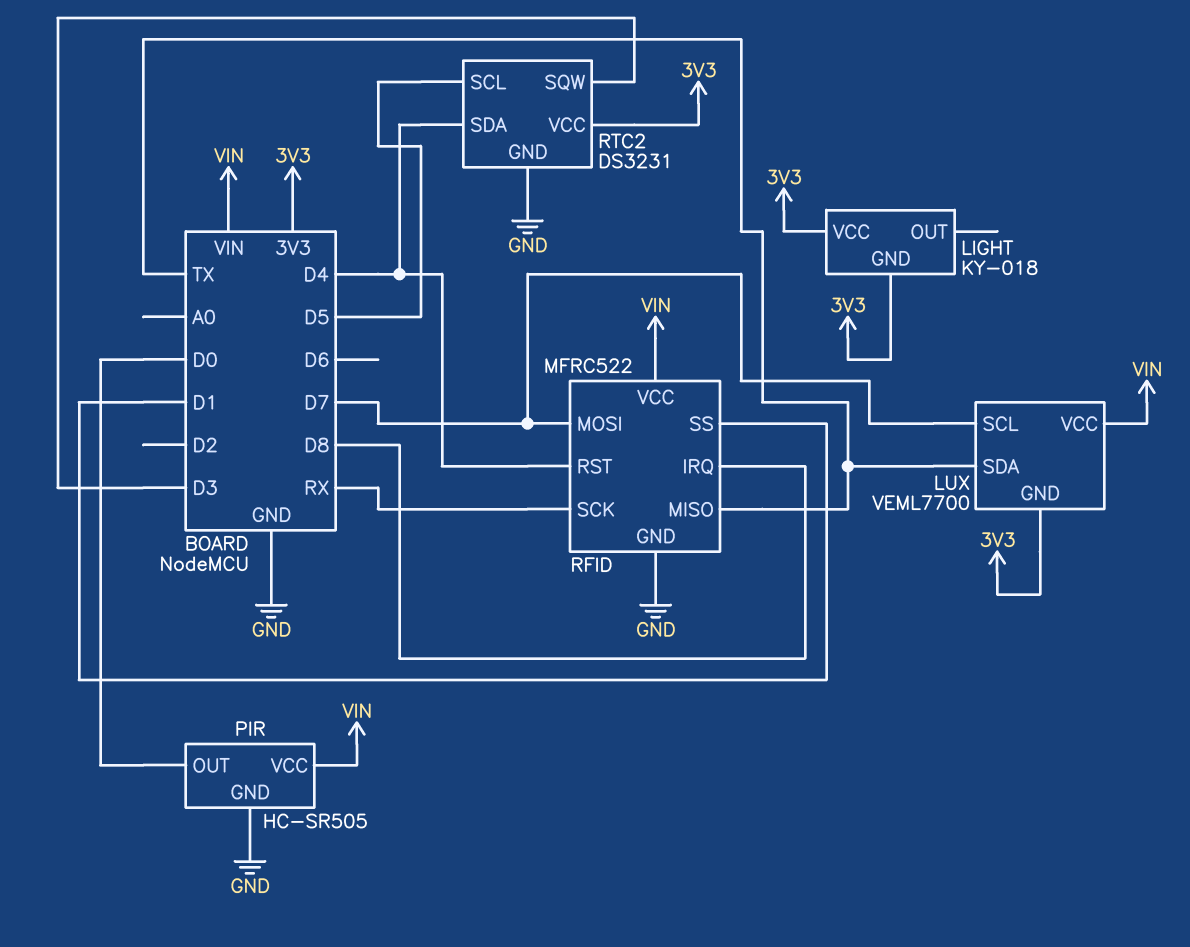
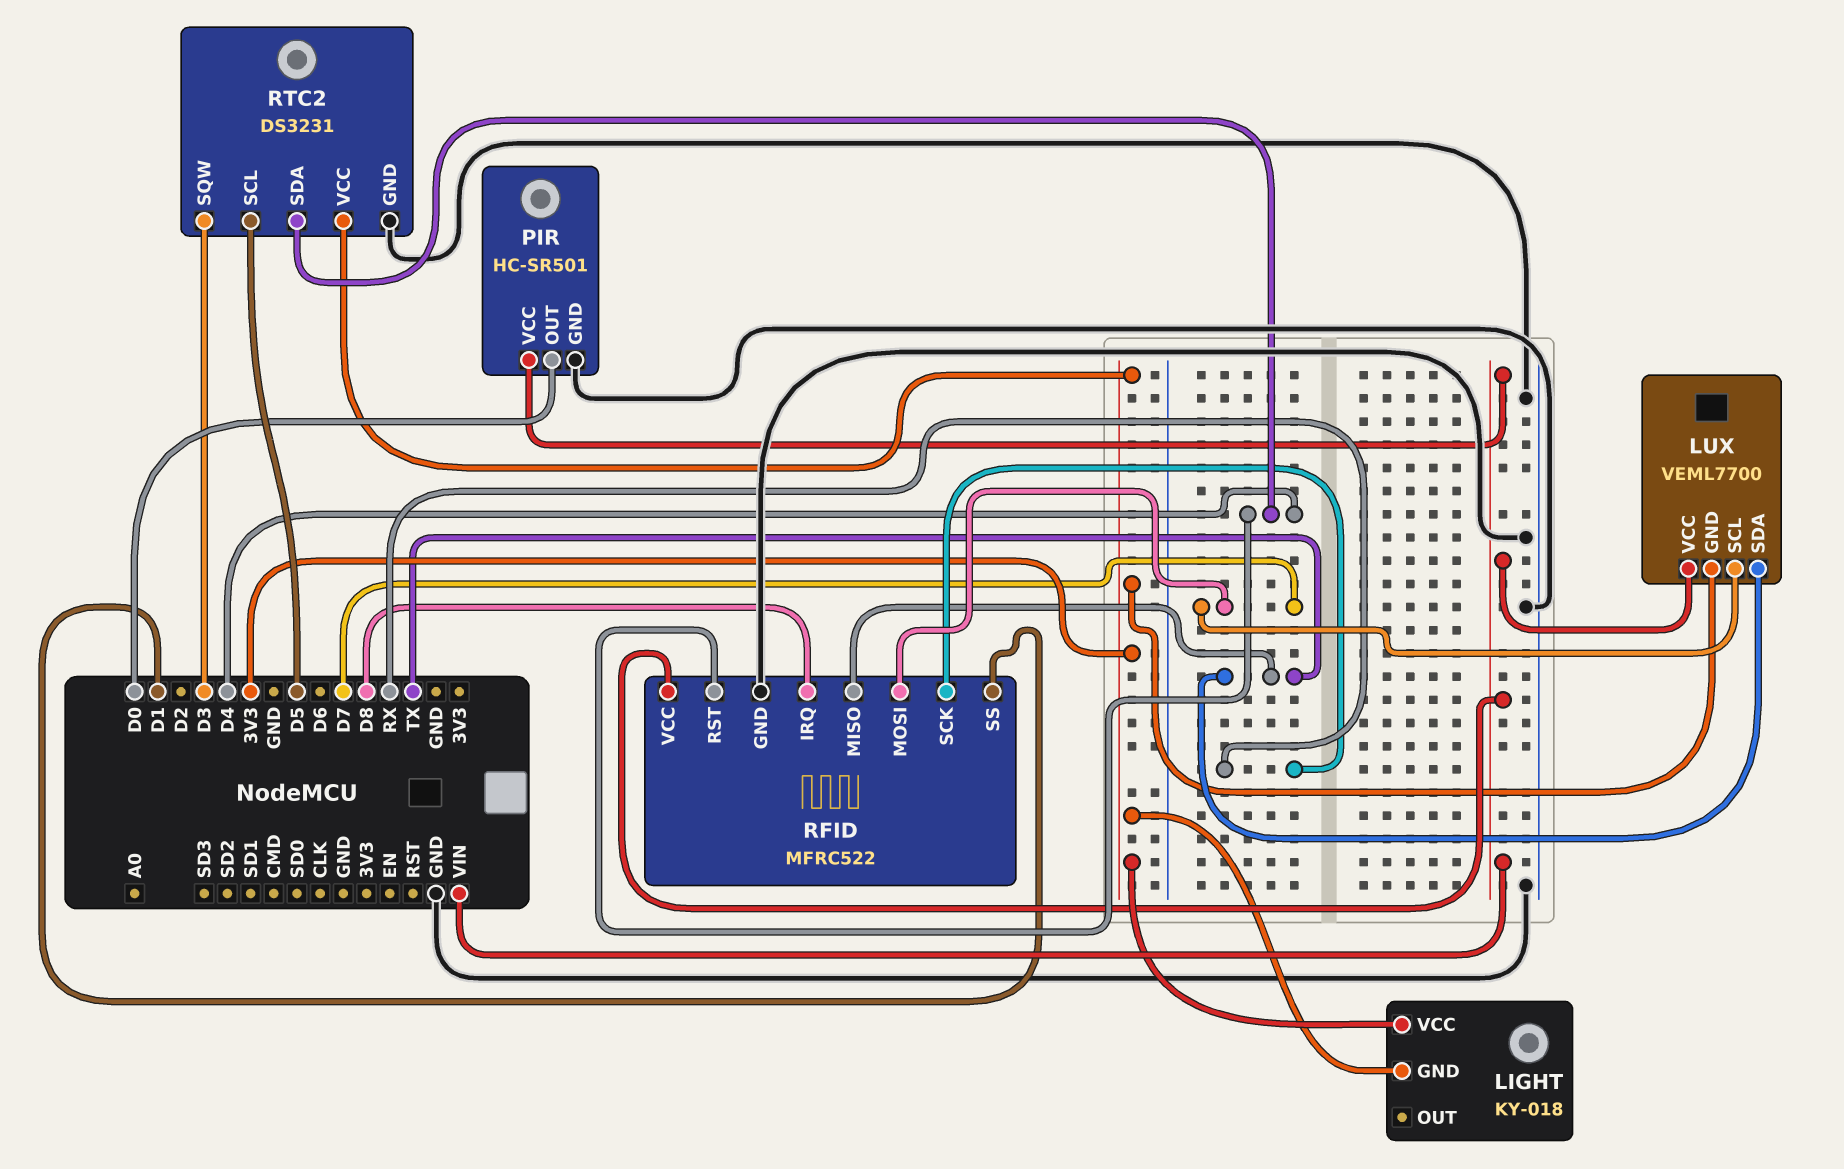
PIR: HC-SR505 -> HC-SR501

